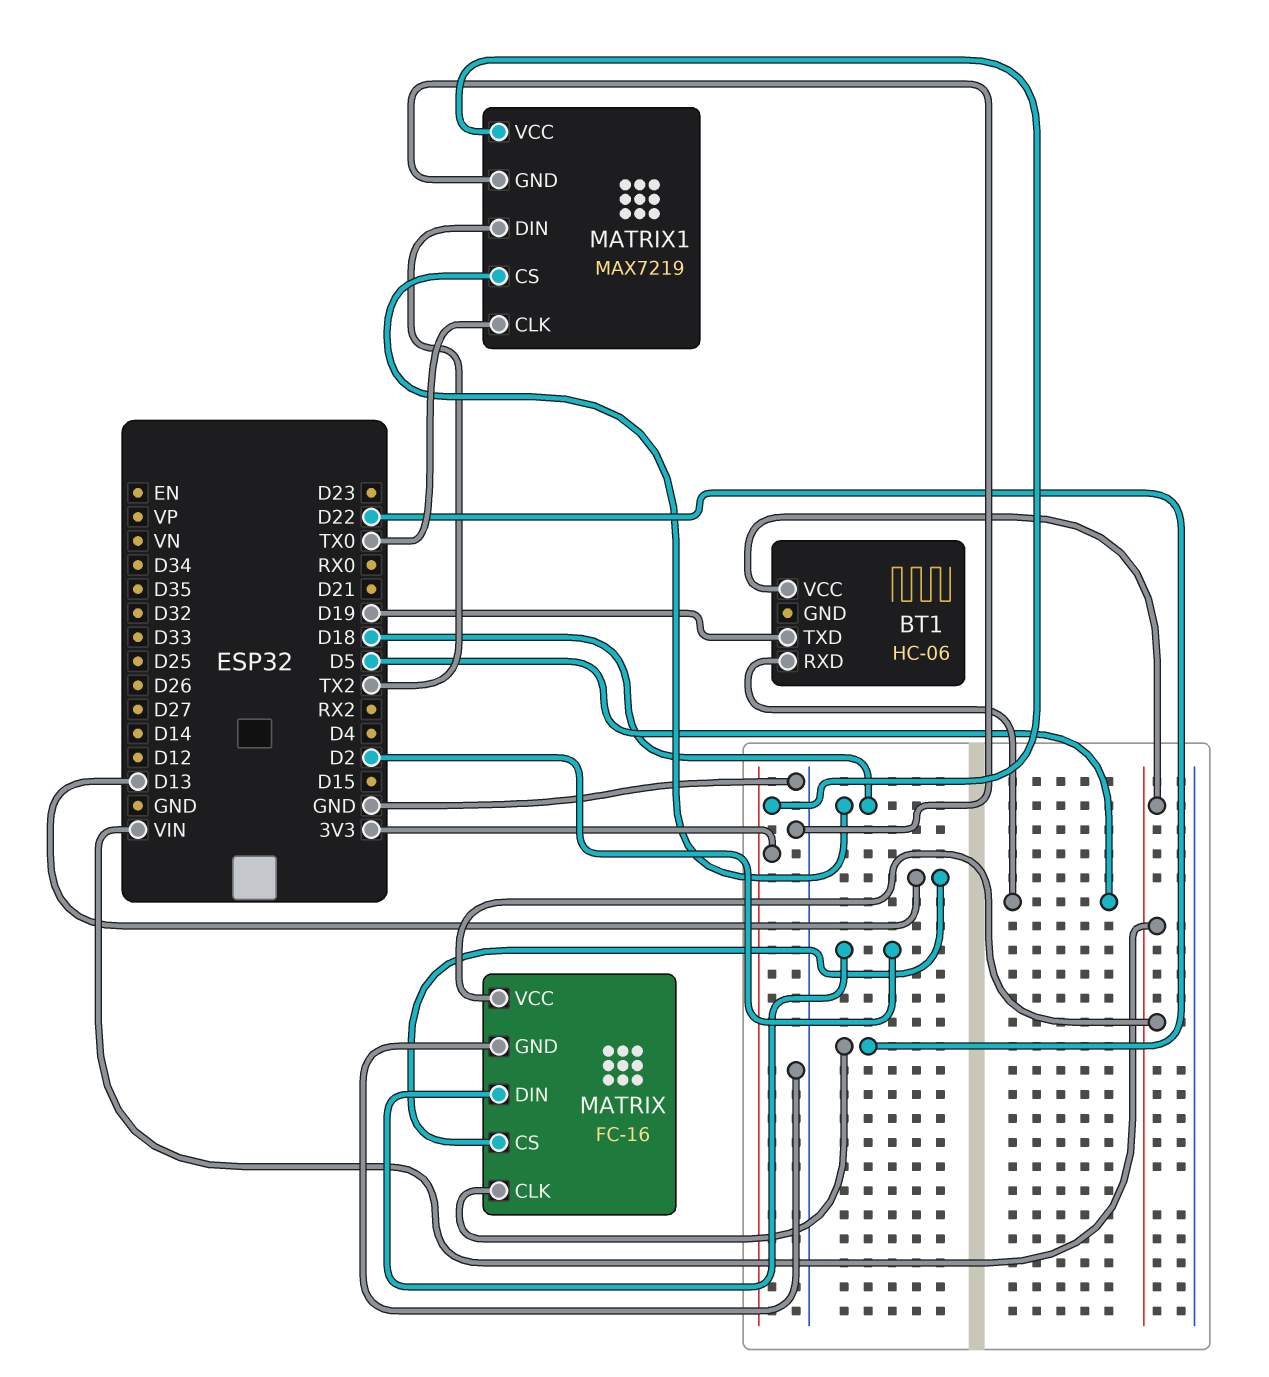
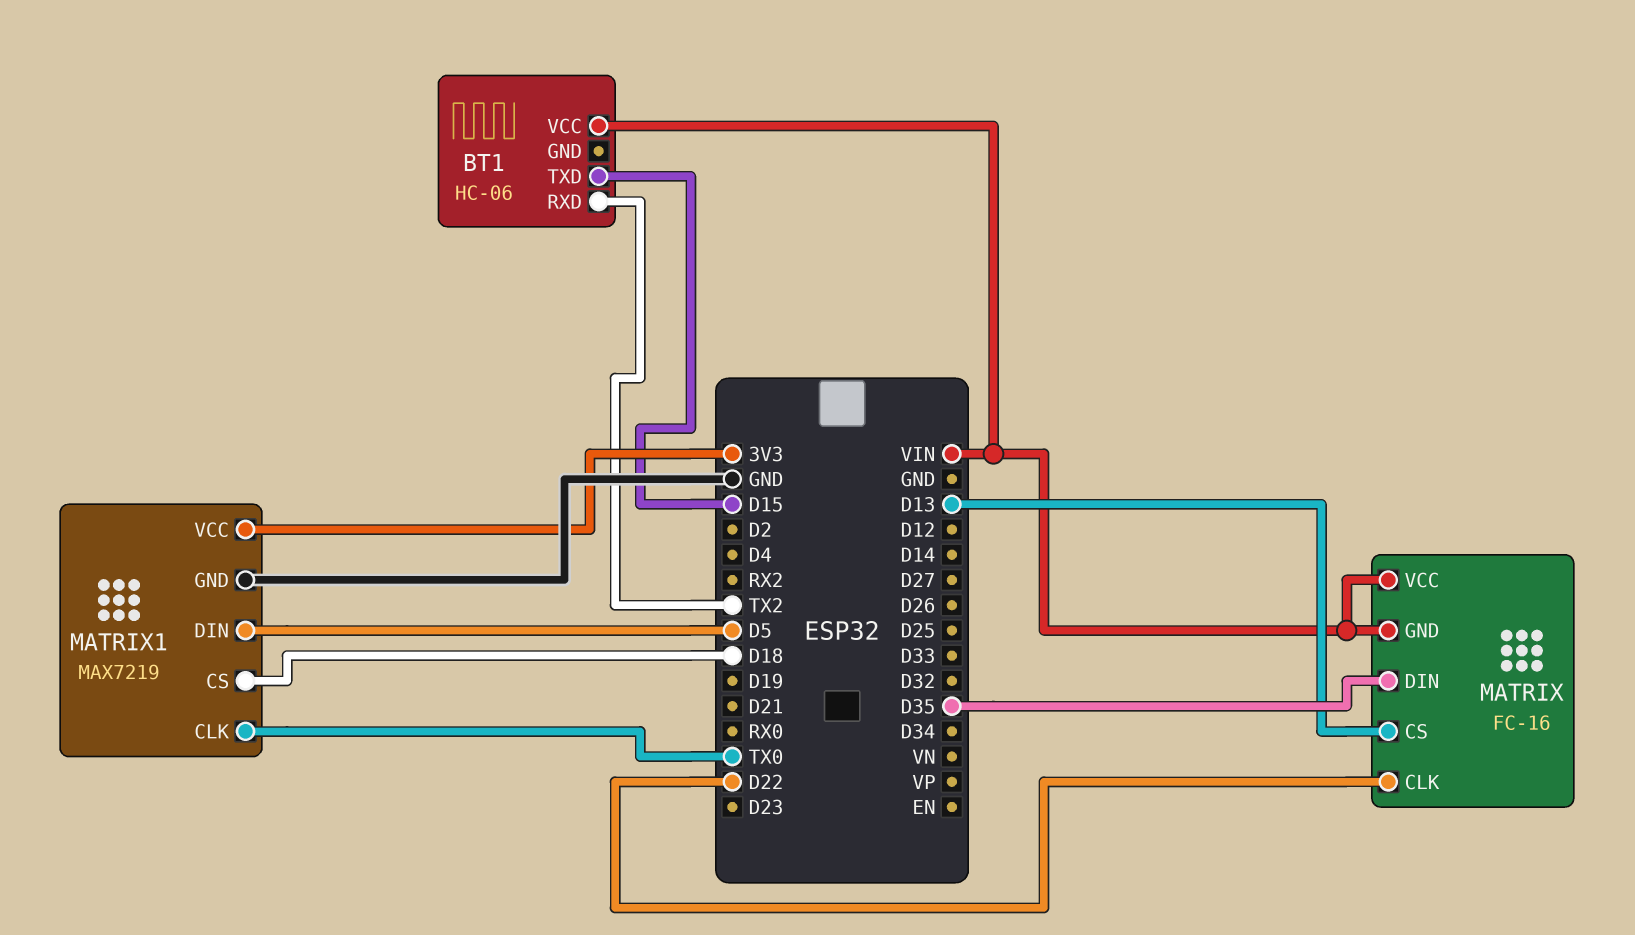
BT1 pin RXD: D5 -> TX2
BT1 pin TXD: D19 -> D15
MATRIX pin DIN: D2 -> D35
MATRIX pin GND: GND -> VIN
MATRIX1 pin DIN: TX2 -> D5

